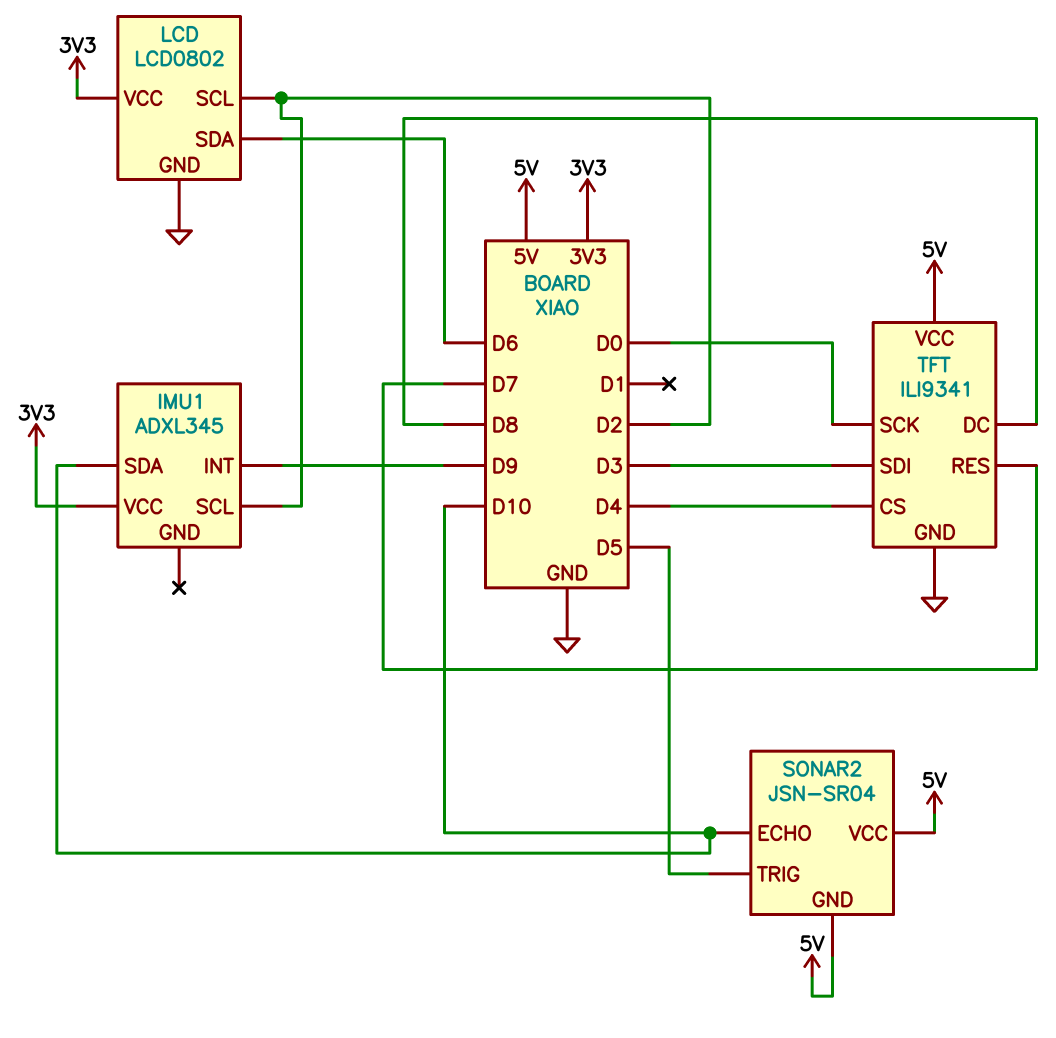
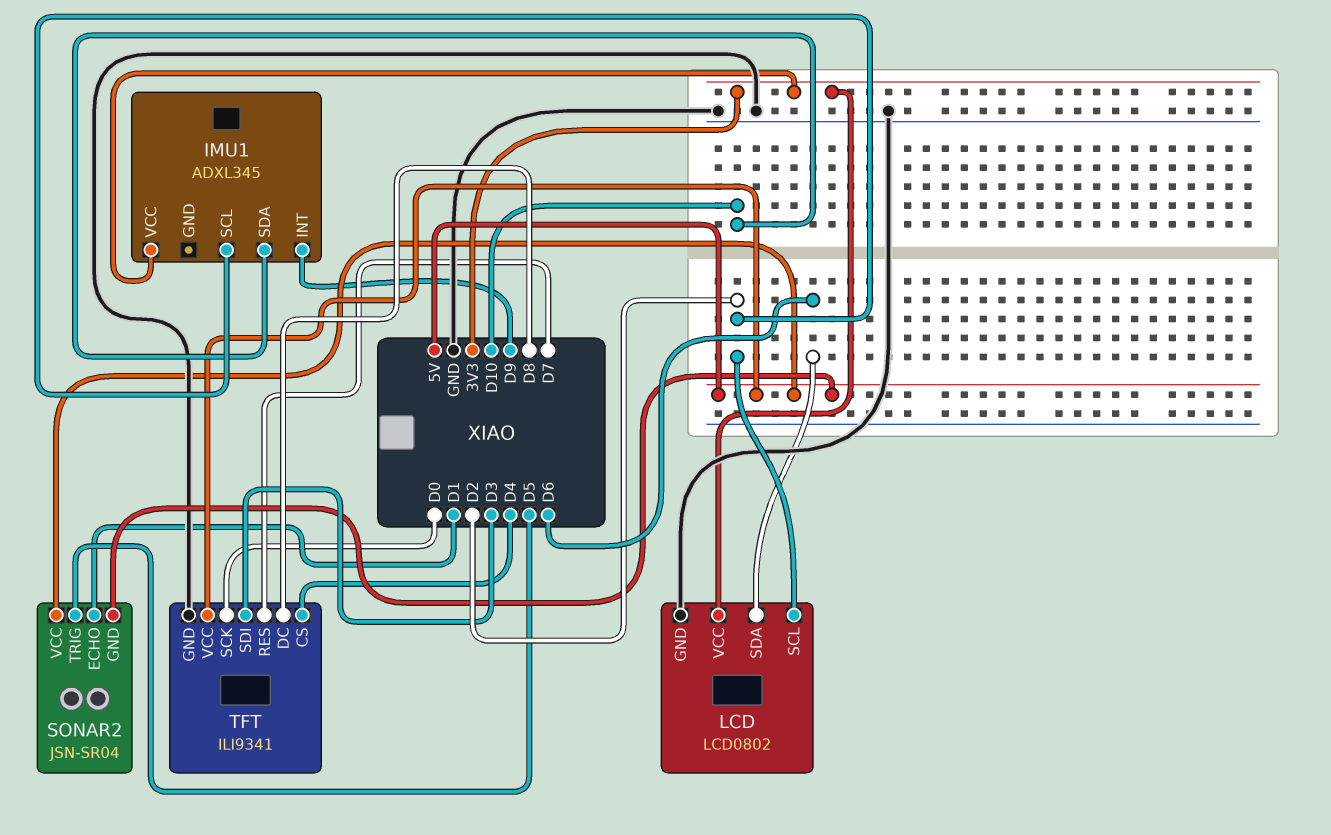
SONAR2 pin ECHO: D10 -> D1

